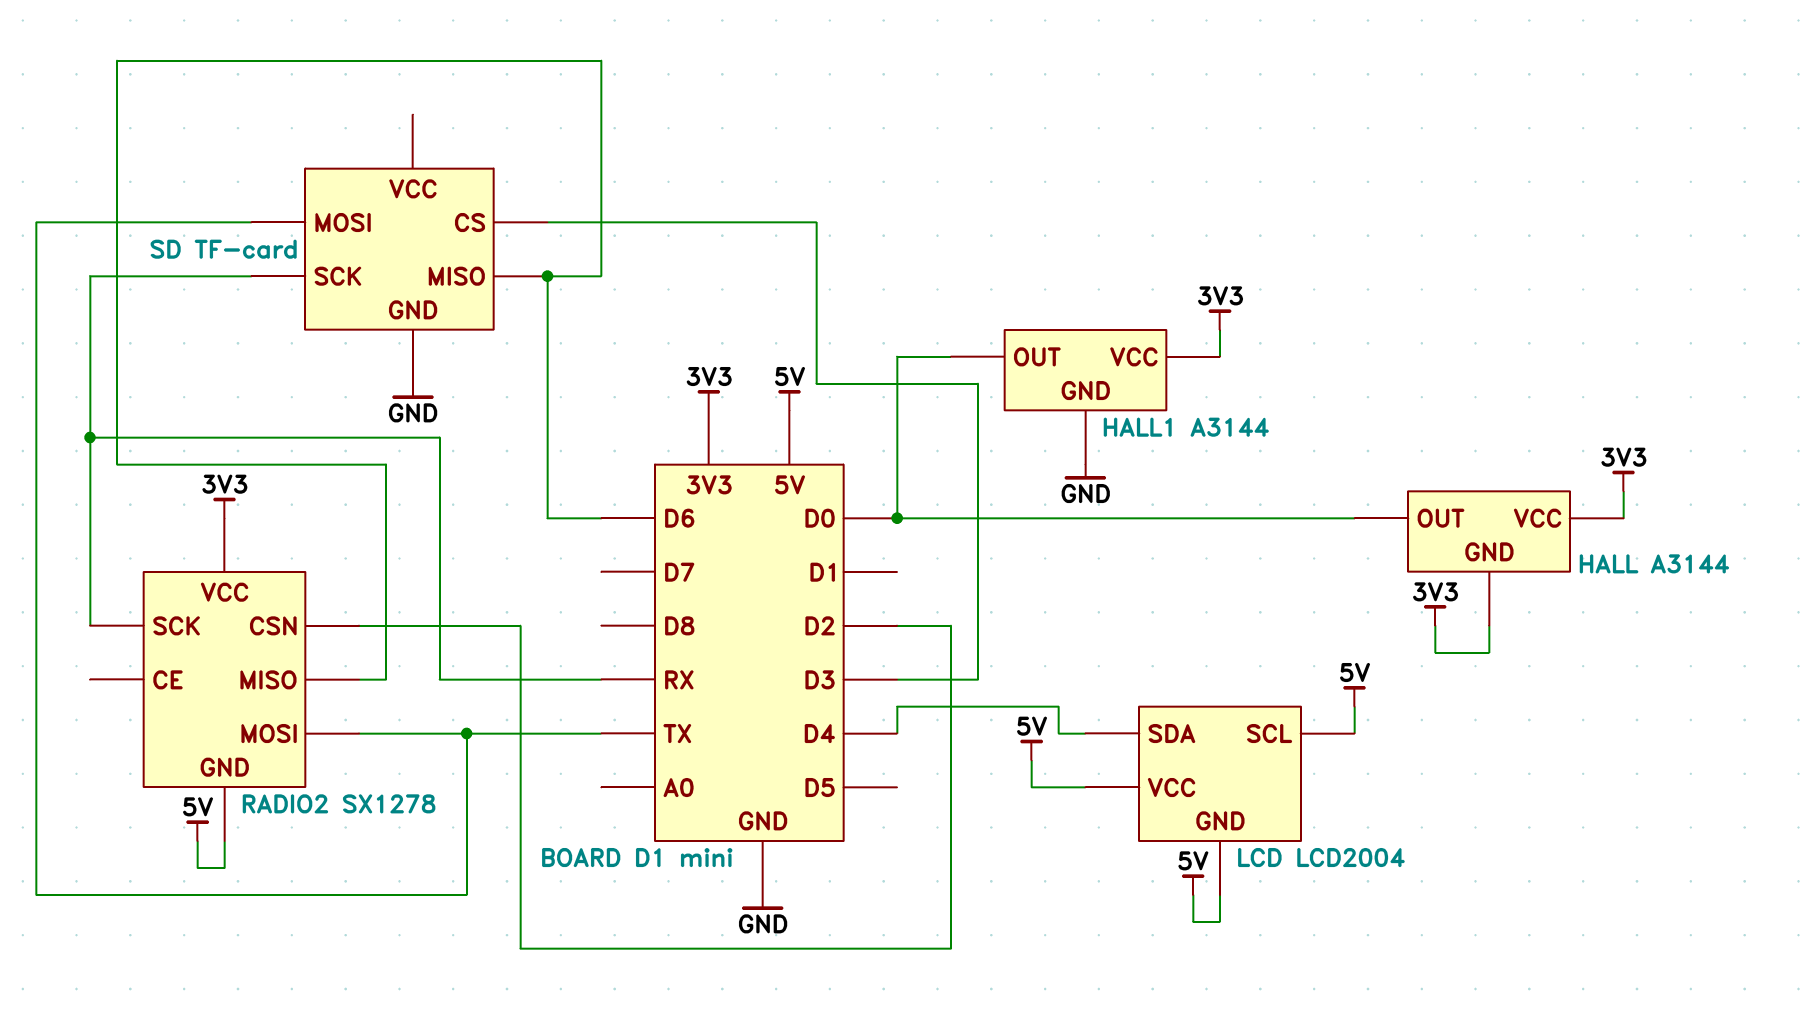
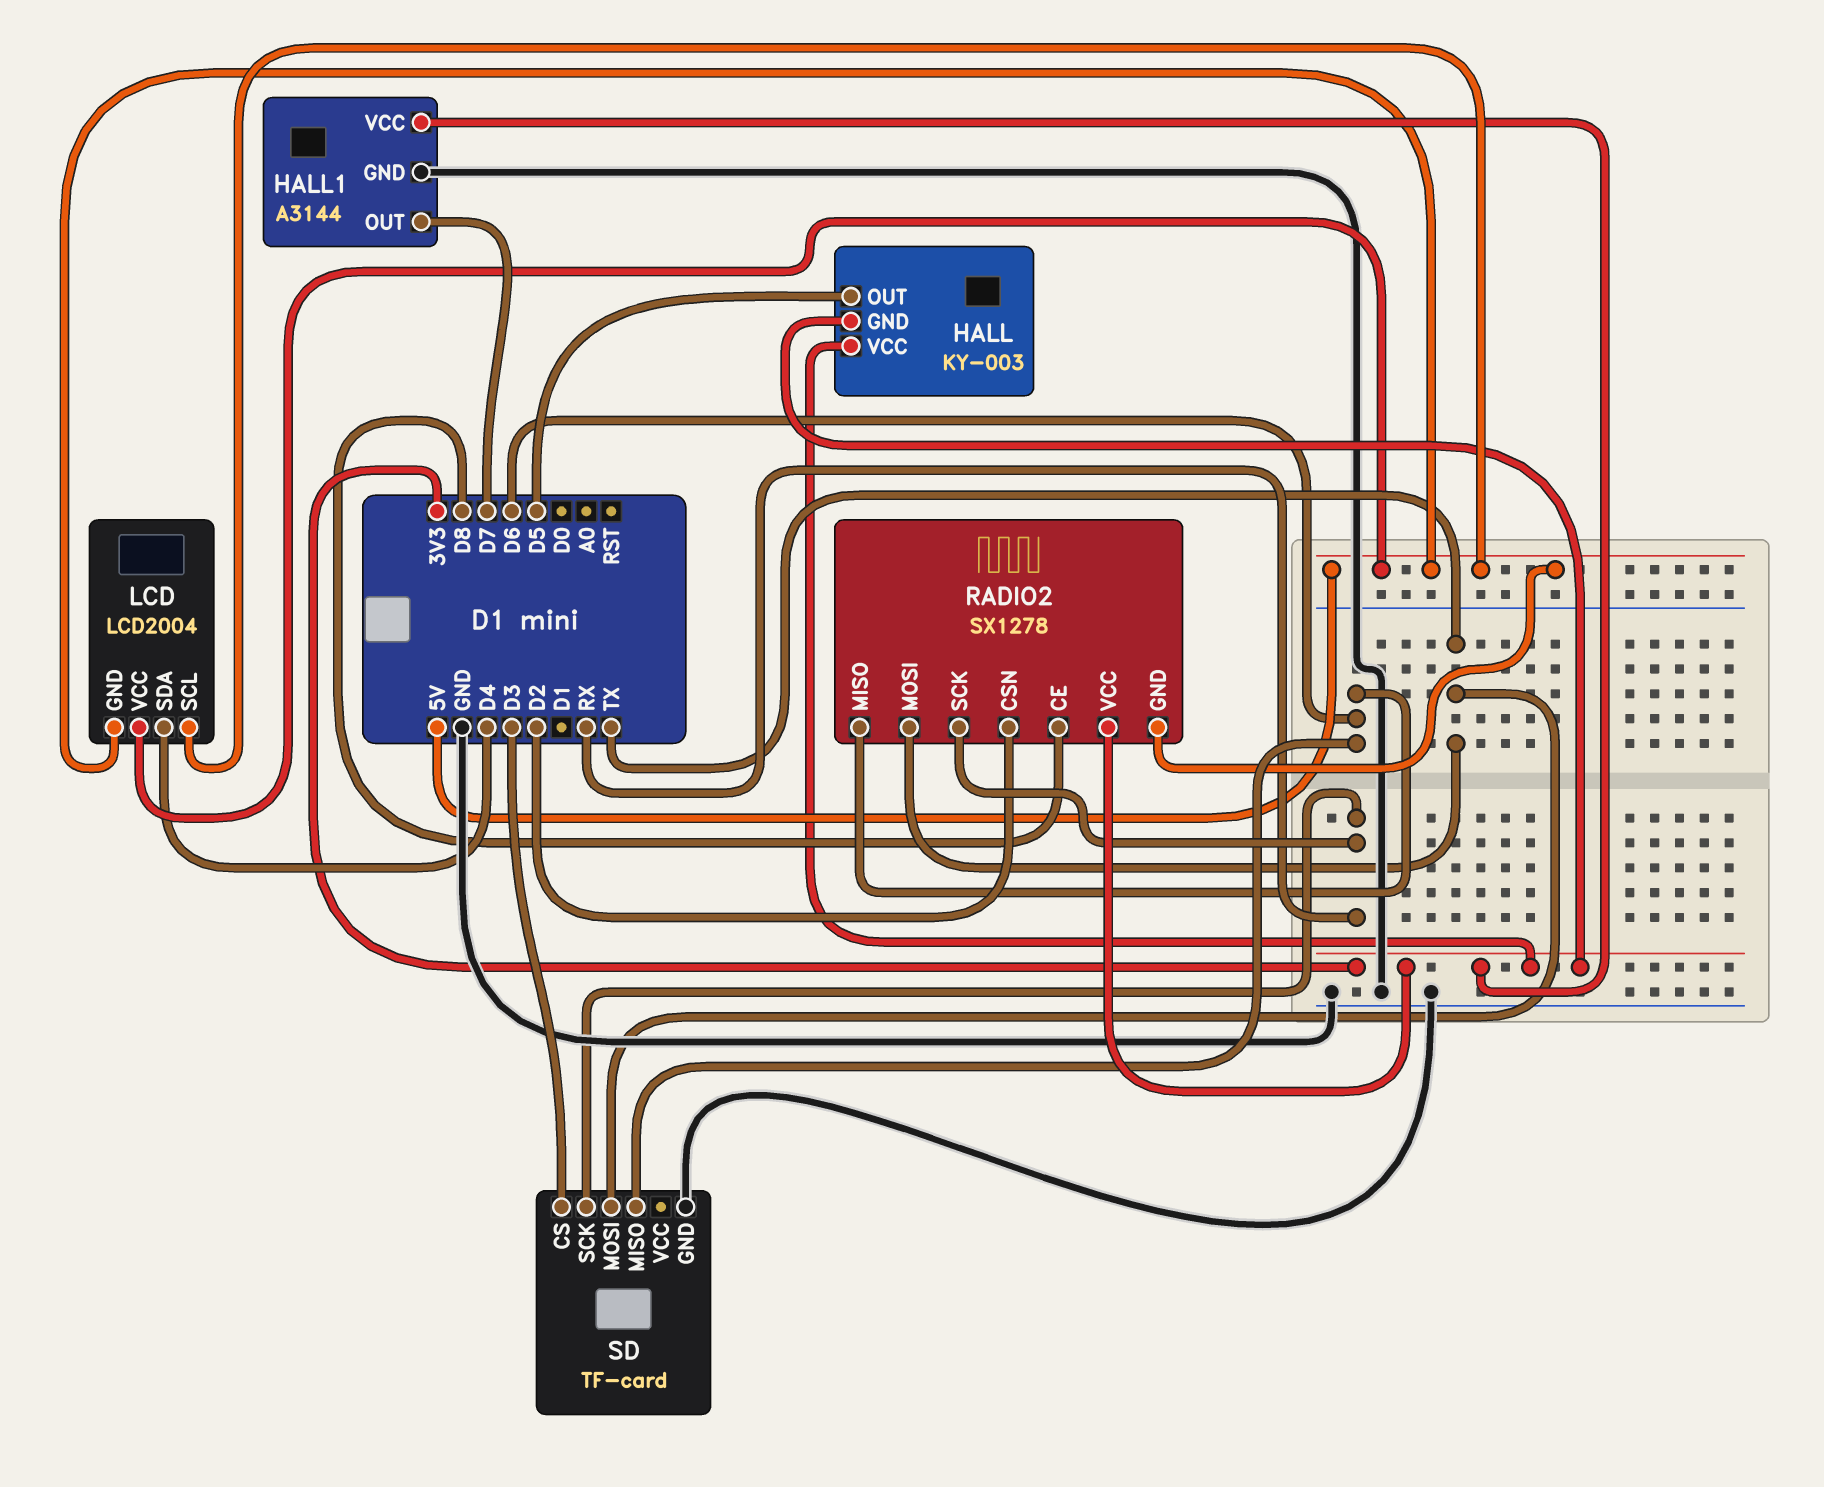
HALL: A3144 -> KY-003
HALL pin OUT: D0 -> D5
HALL1 pin OUT: D0 -> D7
RADIO2 pin CE: none -> D8

